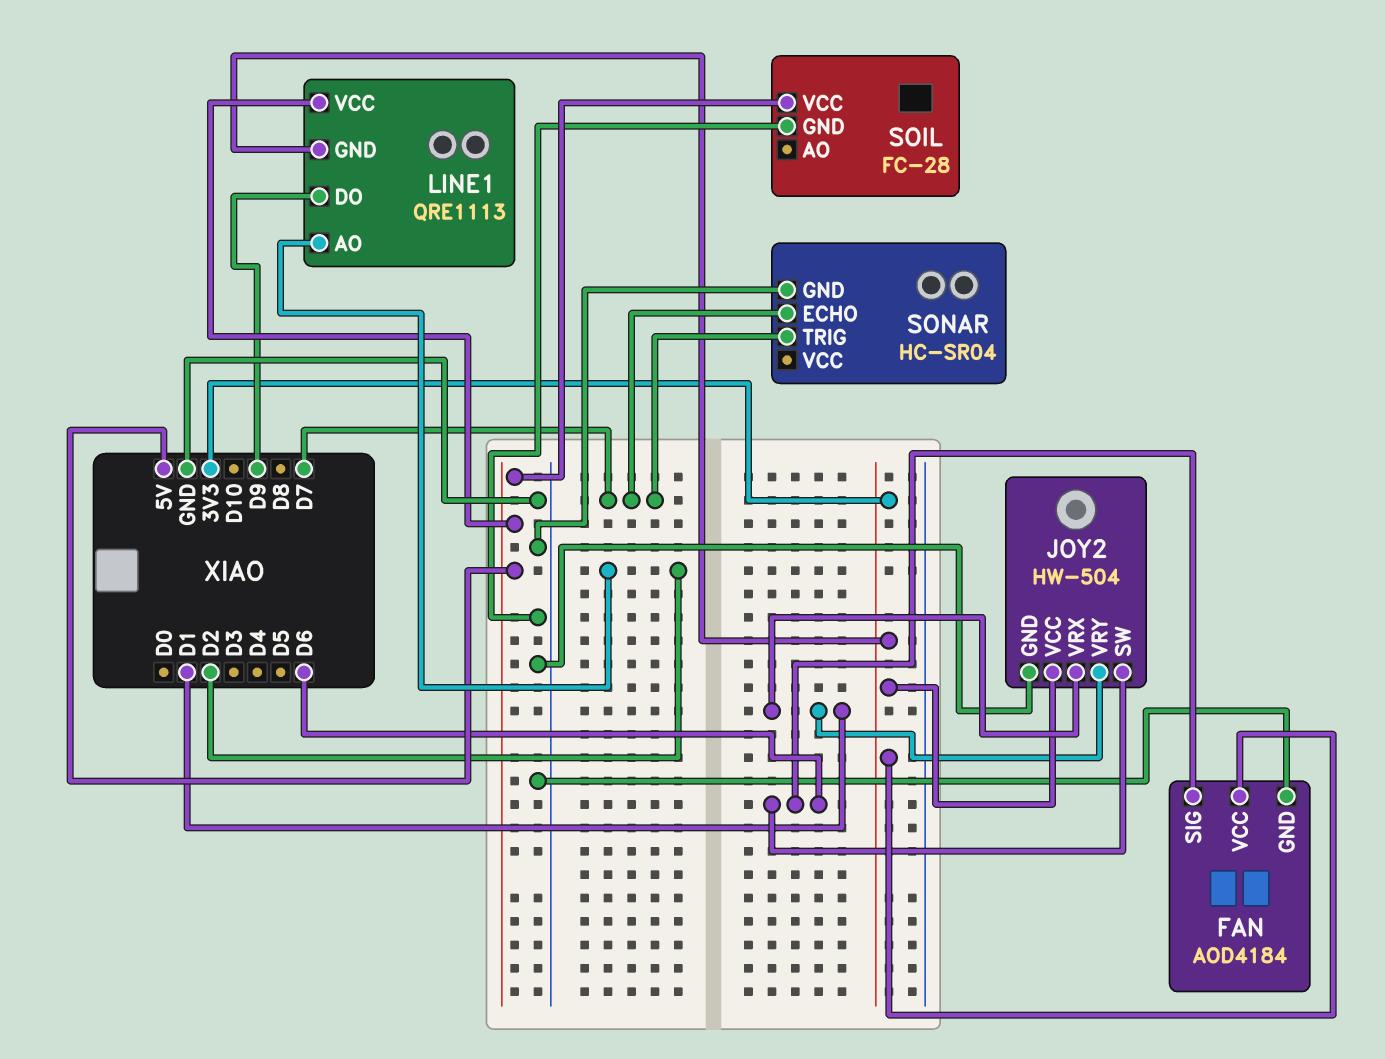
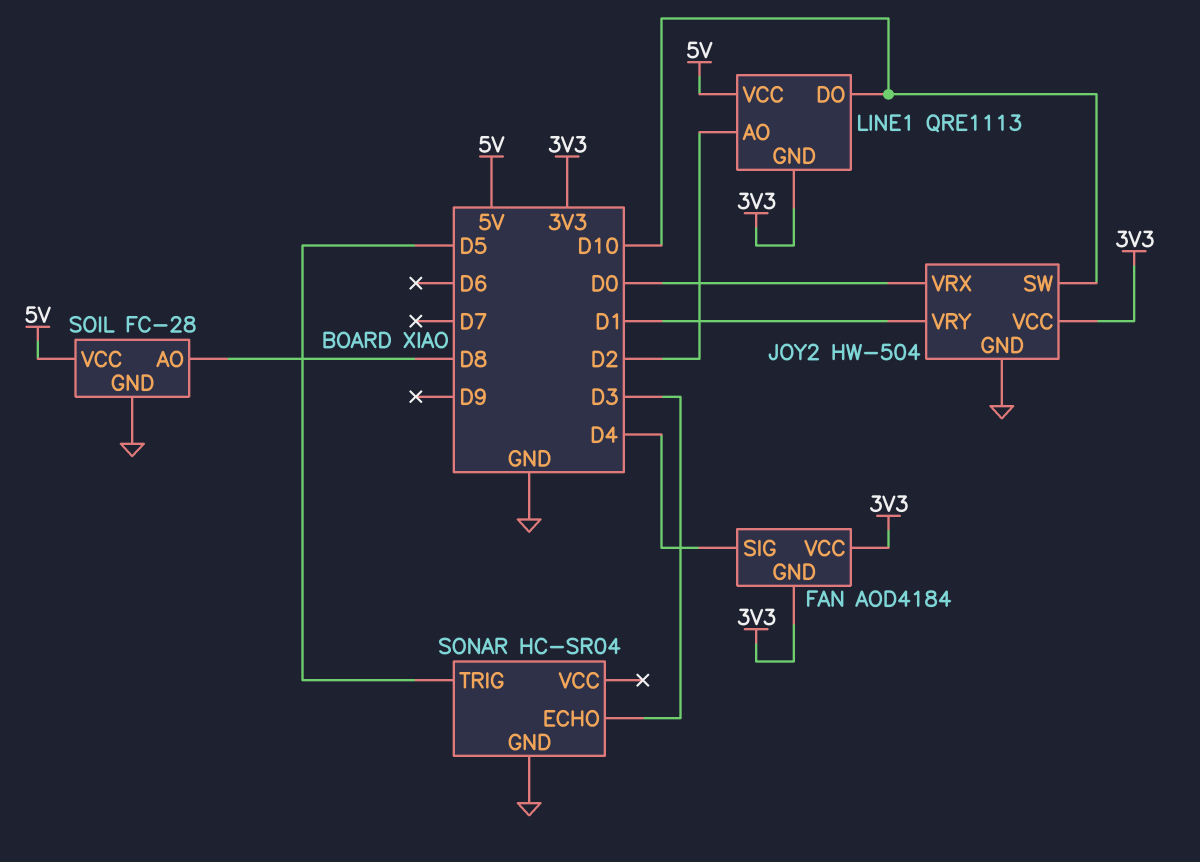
FAN pin GND: GND -> 3V3
FAN pin SIG: D6 -> D4
JOY2 pin SW: D6 -> D10
JOY2 pin VRX: D1 -> D0
LINE1 pin DO: D9 -> D10
SOIL pin AO: none -> D8
SONAR pin ECHO: D7 -> D3
SONAR pin TRIG: D7 -> D5

